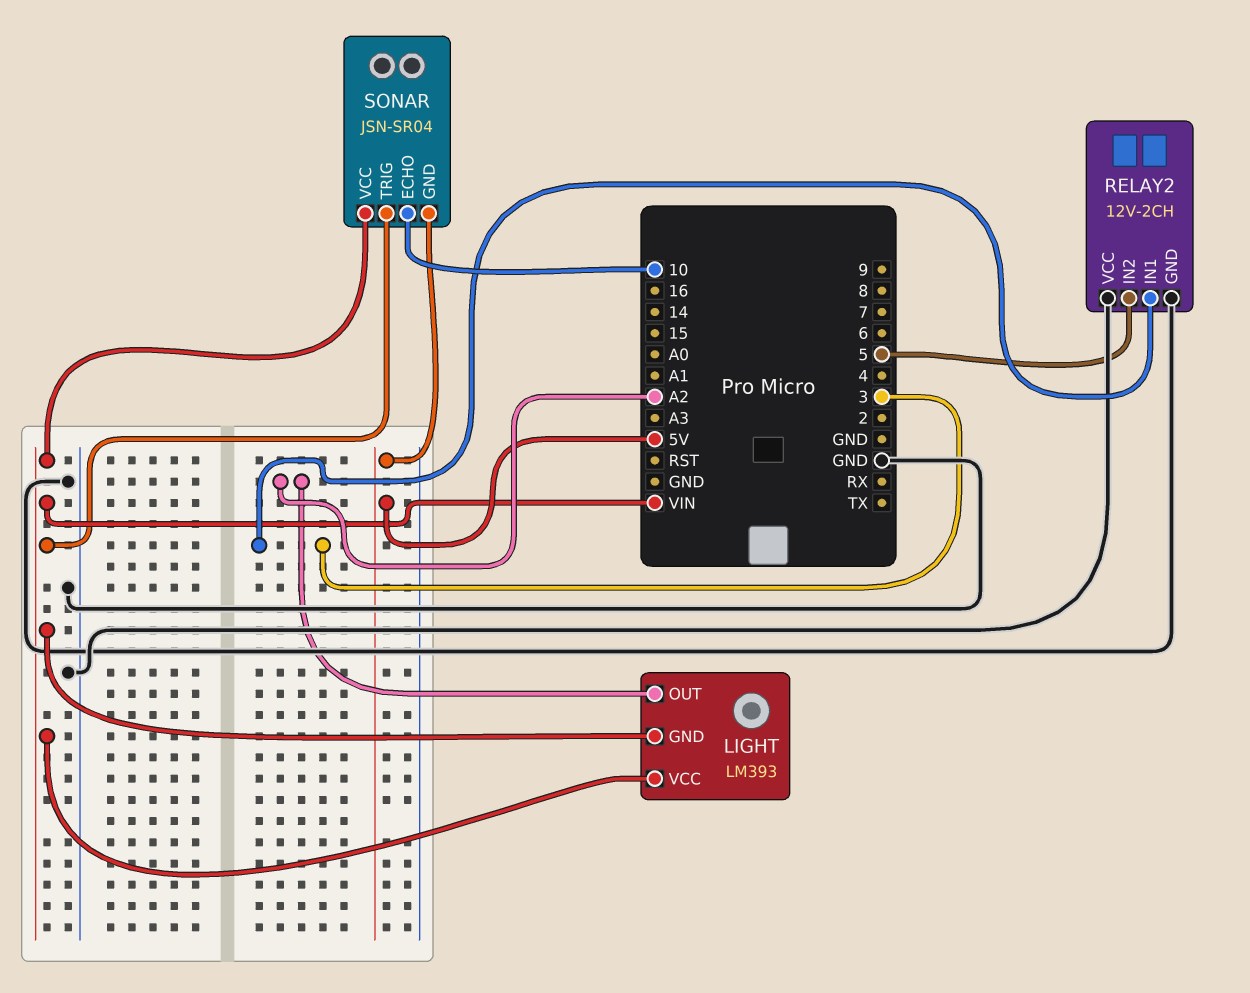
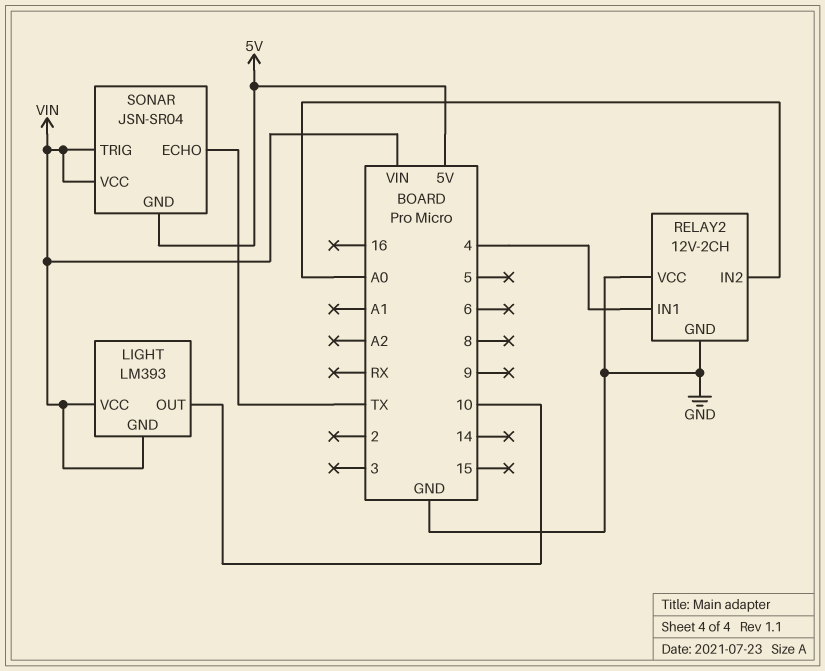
LIGHT pin OUT: A2 -> 10
RELAY2 pin IN1: 3 -> 4
RELAY2 pin IN2: 5 -> A0
SONAR pin ECHO: 10 -> TX

